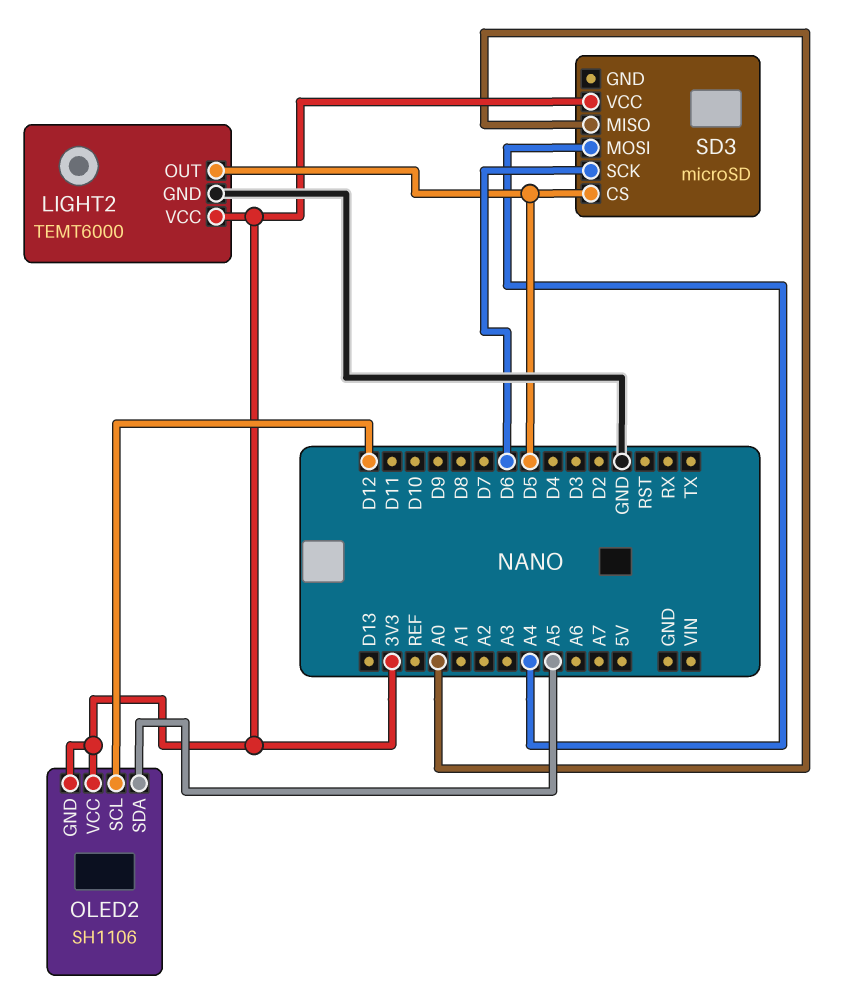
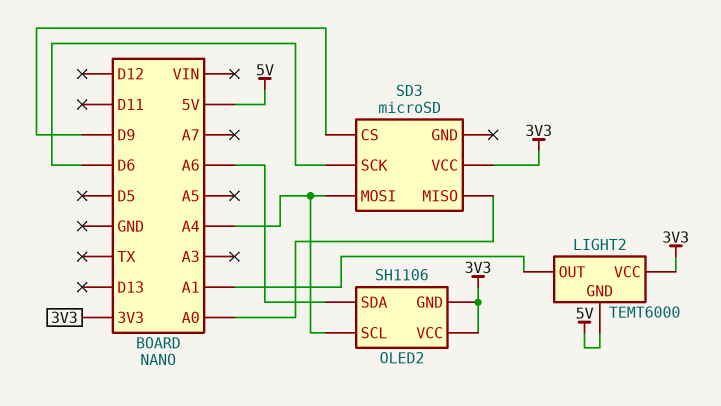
LIGHT2 pin GND: GND -> 5V
LIGHT2 pin OUT: D5 -> A1
OLED2 pin SCL: D12 -> A4
OLED2 pin SDA: A5 -> A6
SD3 pin CS: D5 -> D9

